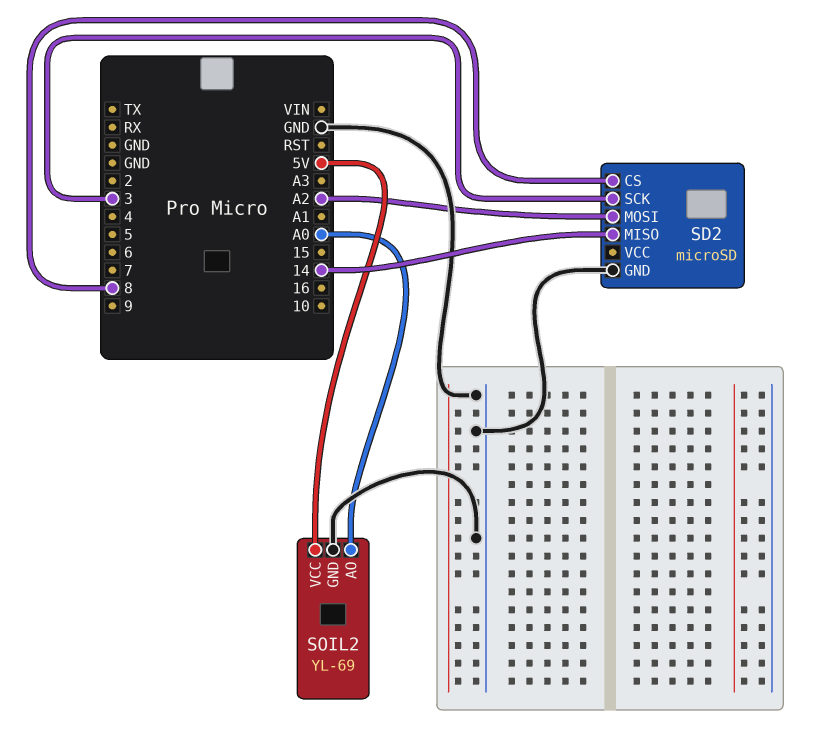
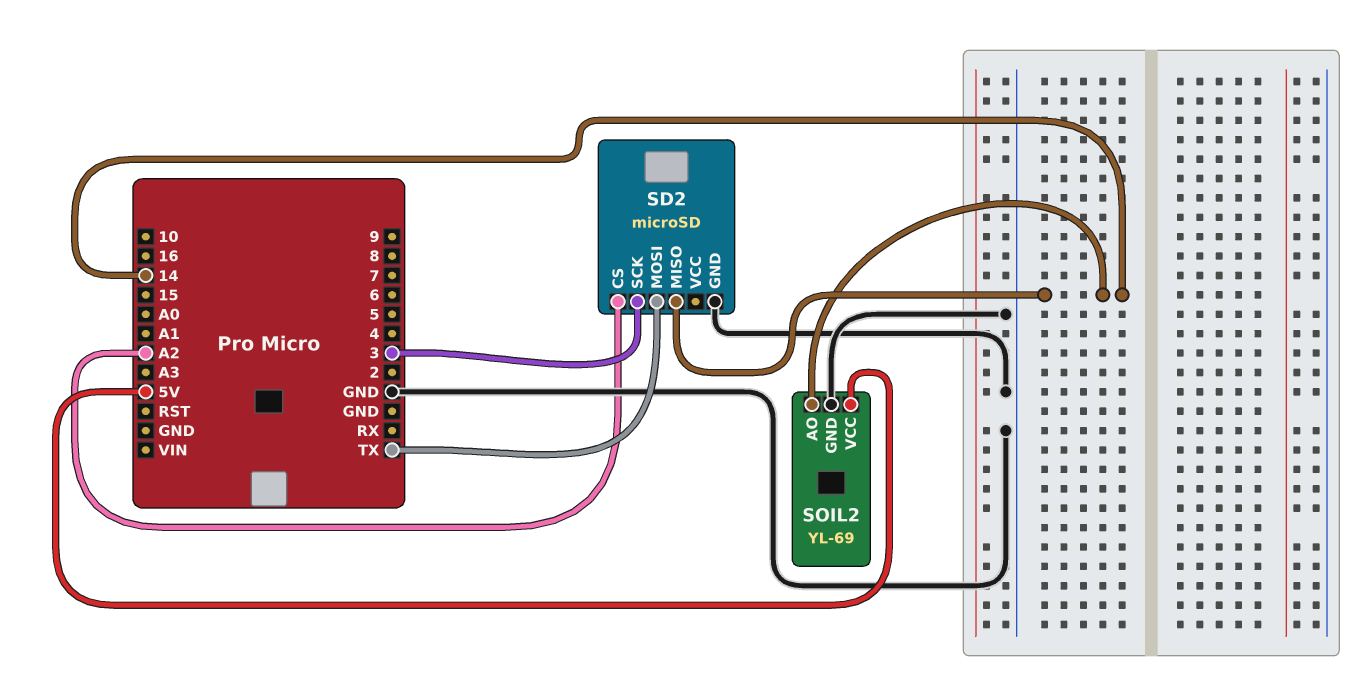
SD2 pin CS: 8 -> A2
SD2 pin MOSI: A2 -> TX
SOIL2 pin AO: A0 -> 14

